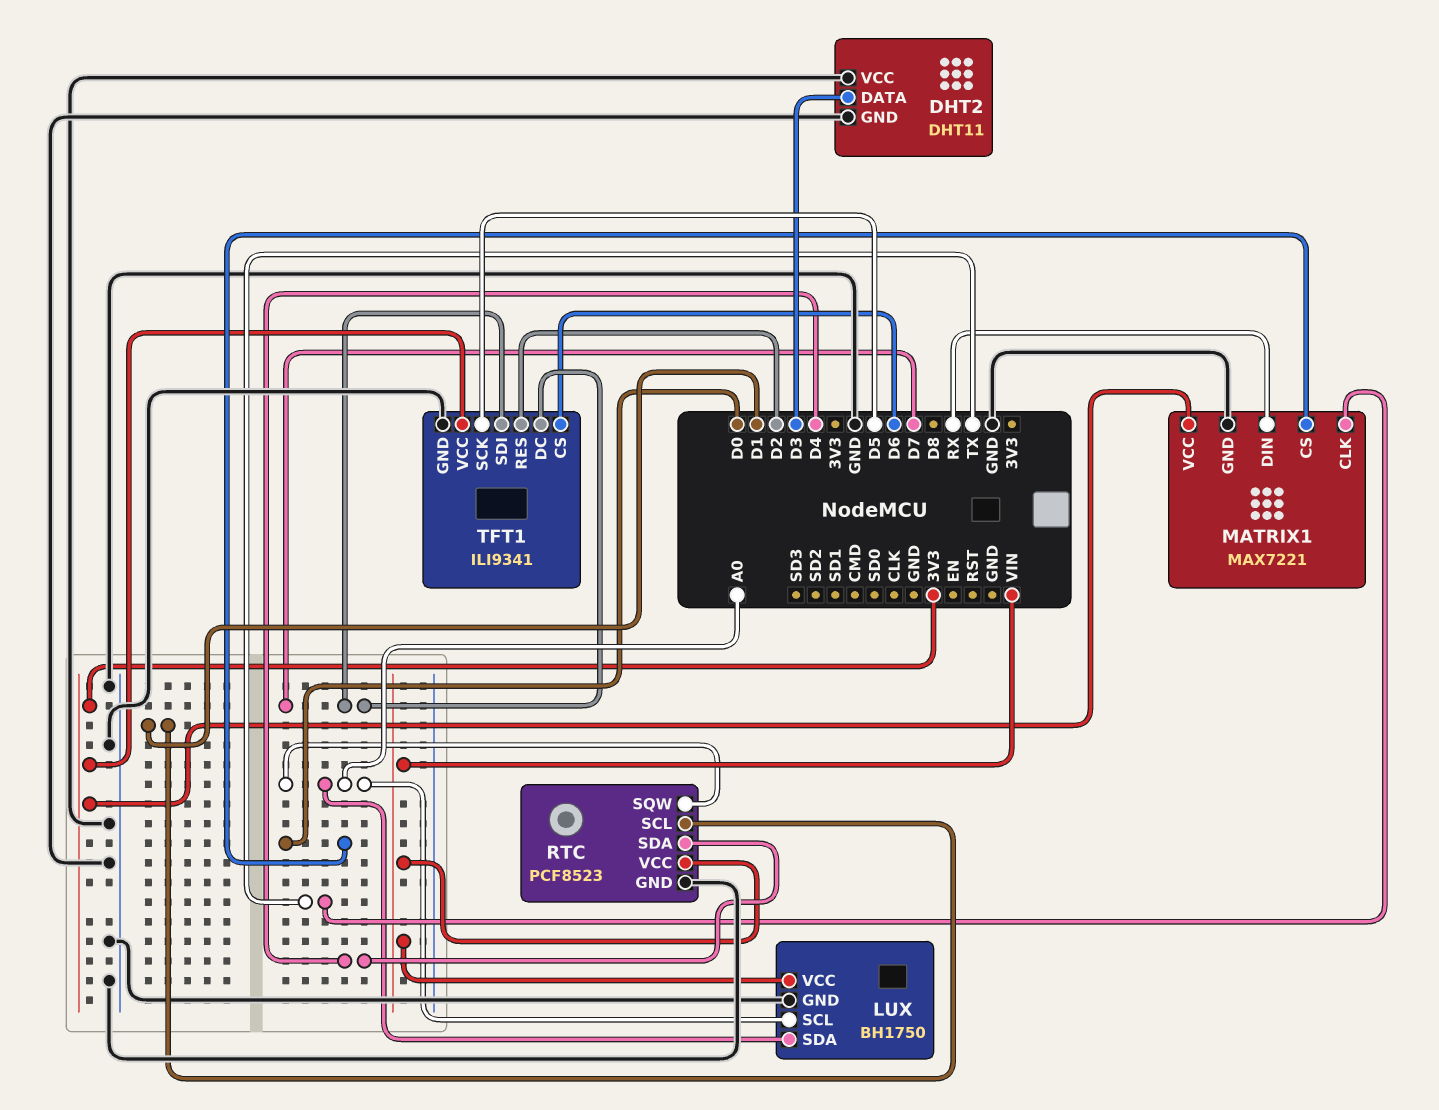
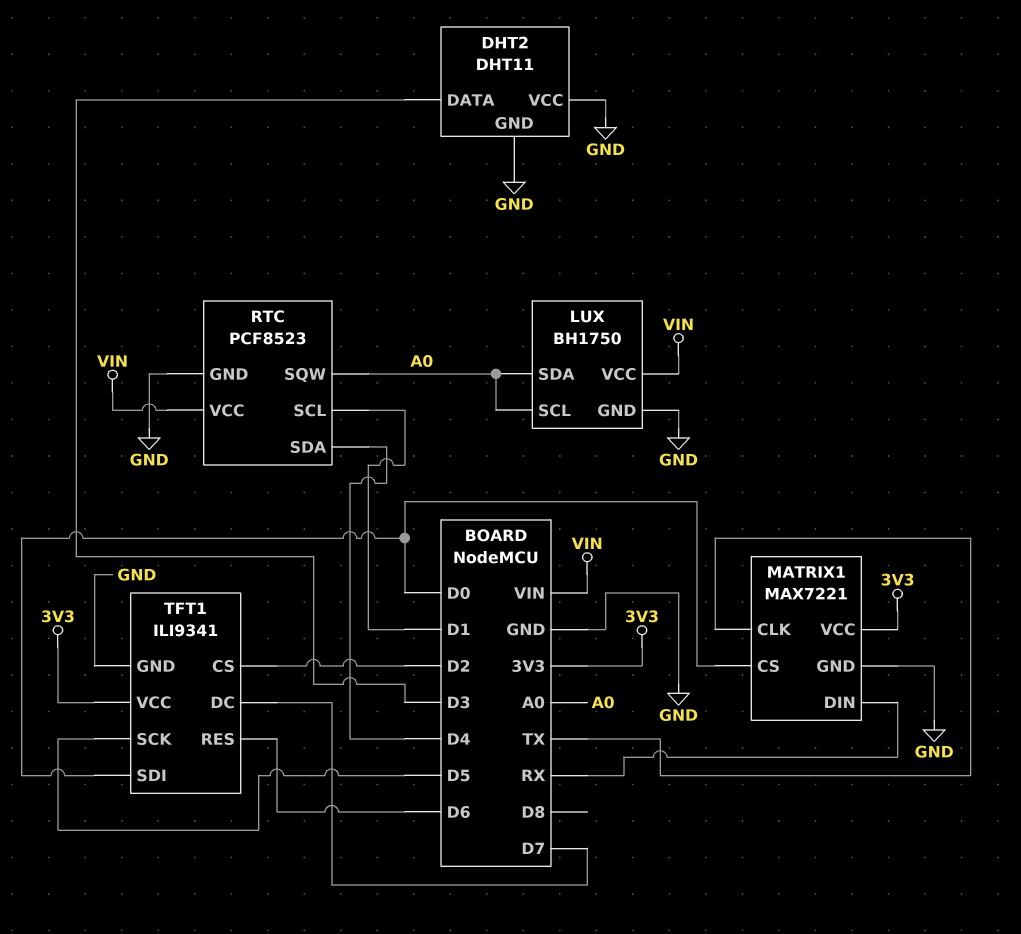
TFT1 pin CS: D6 -> D2
TFT1 pin RES: D2 -> D6
TFT1 pin SDI: D7 -> D0

